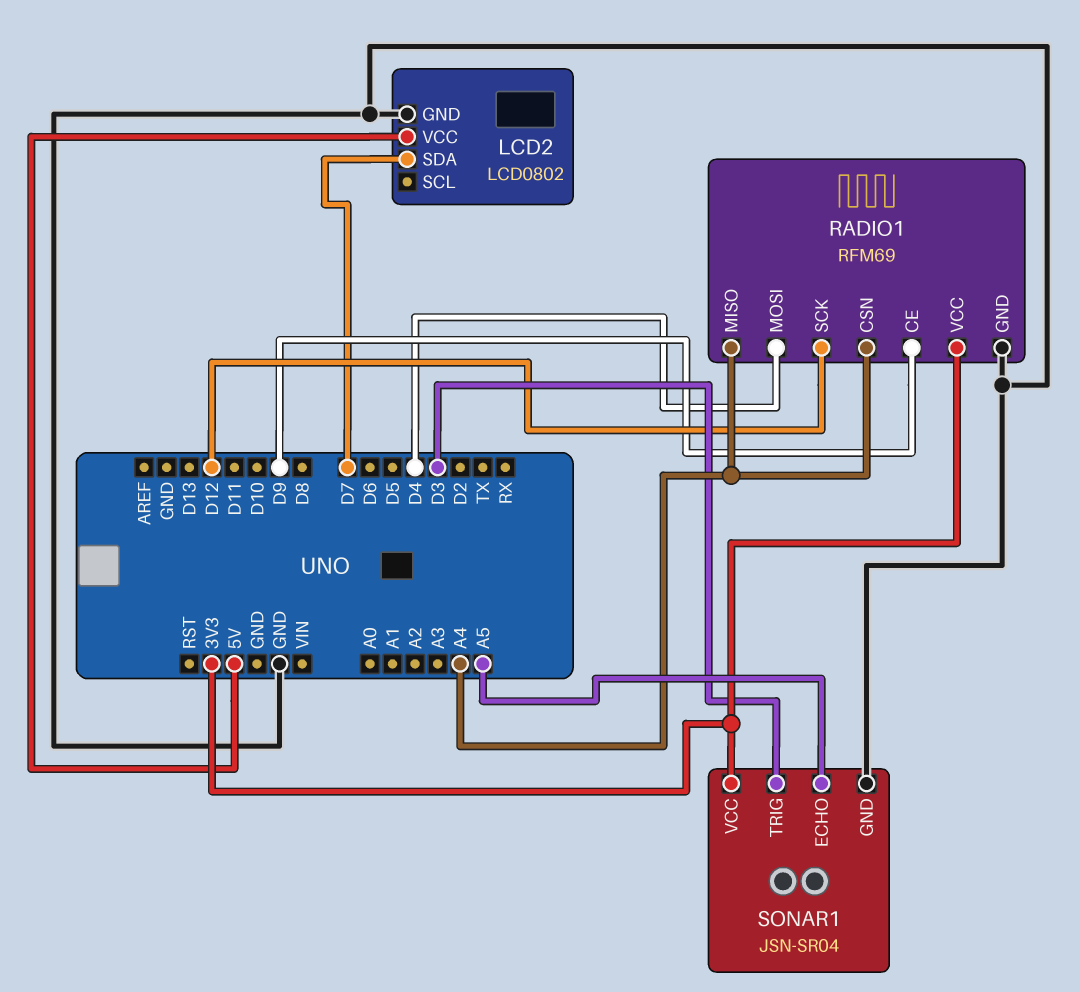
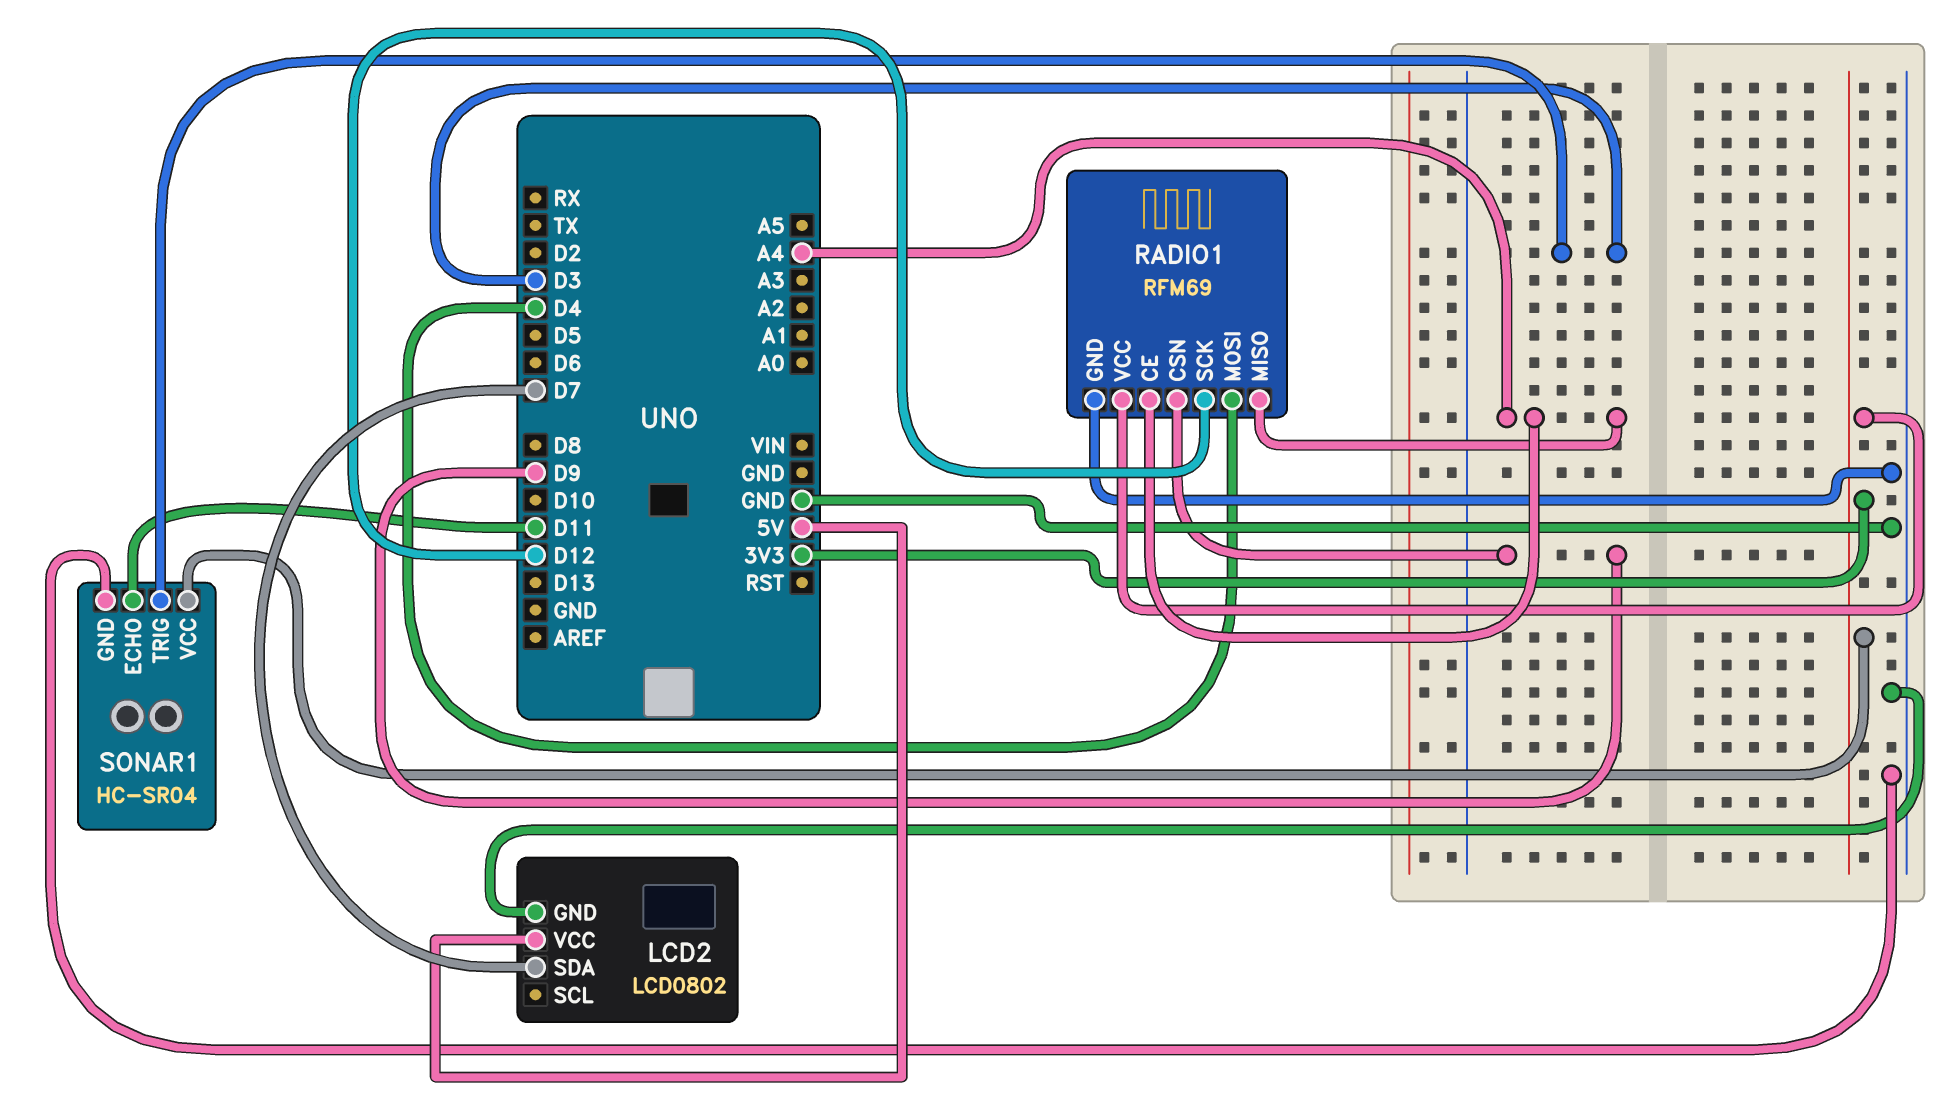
RADIO1 pin CE: D9 -> A4
RADIO1 pin CSN: A4 -> D9
SONAR1: JSN-SR04 -> HC-SR04
SONAR1 pin ECHO: A5 -> D11

